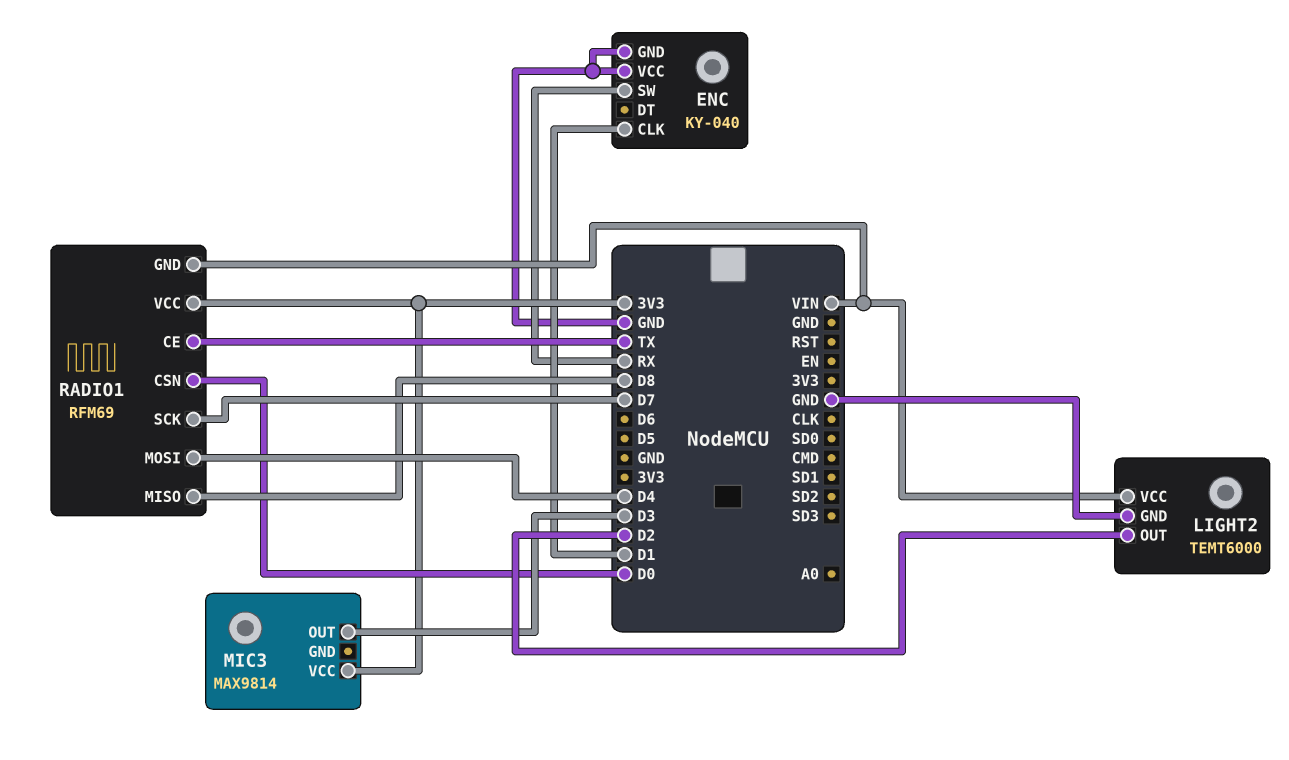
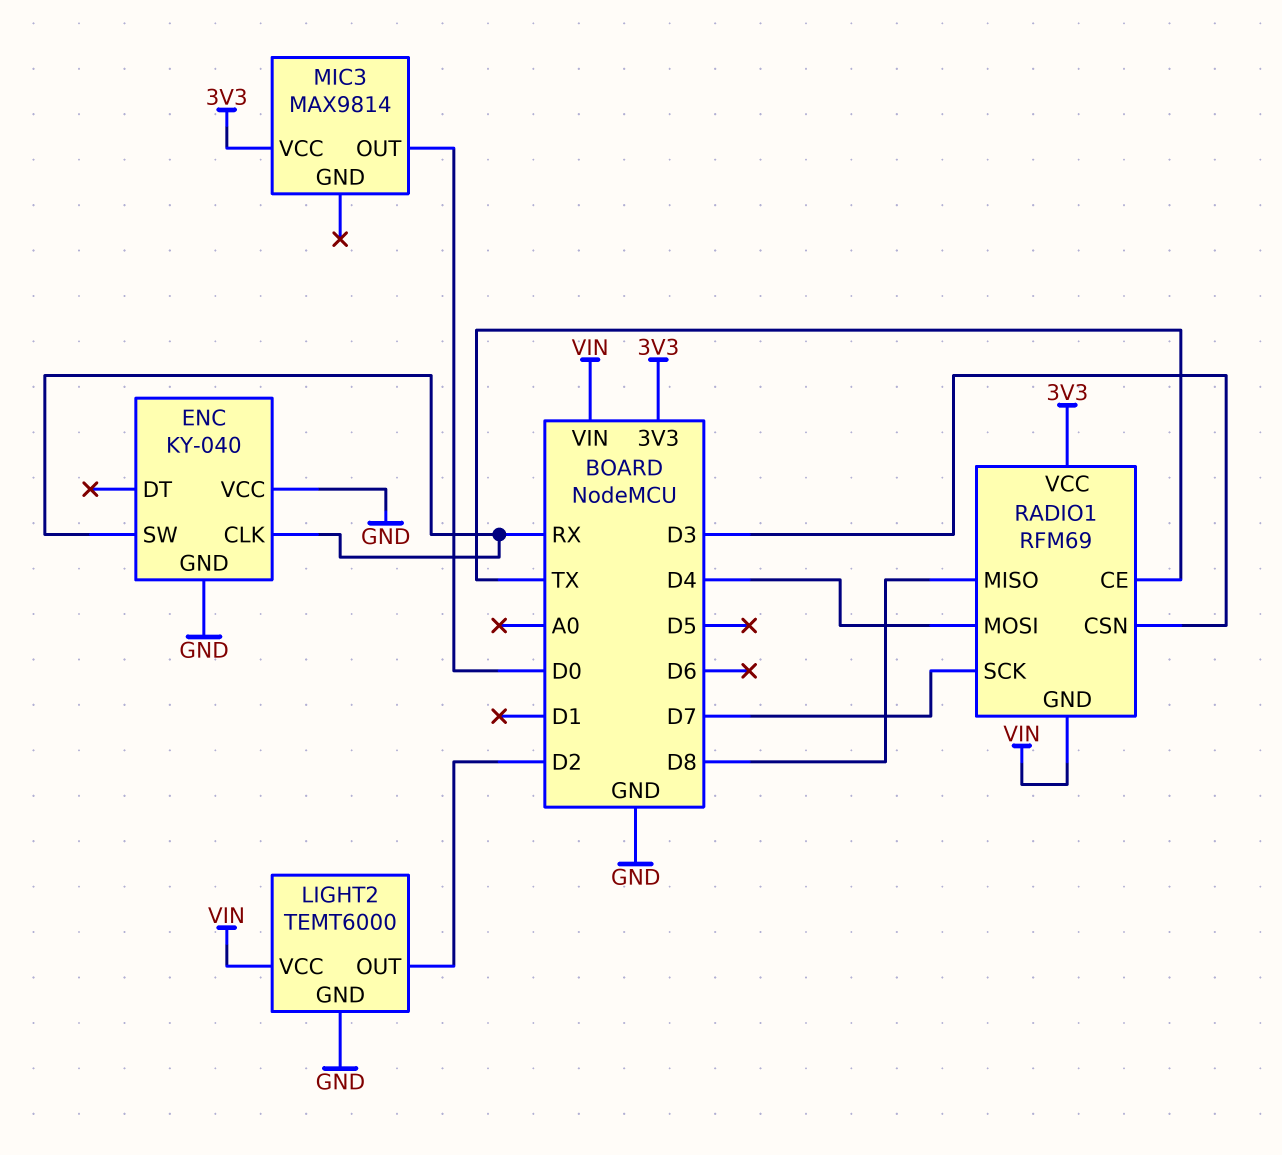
ENC pin CLK: D1 -> RX
MIC3 pin OUT: D3 -> D0
RADIO1 pin CSN: D0 -> D3

